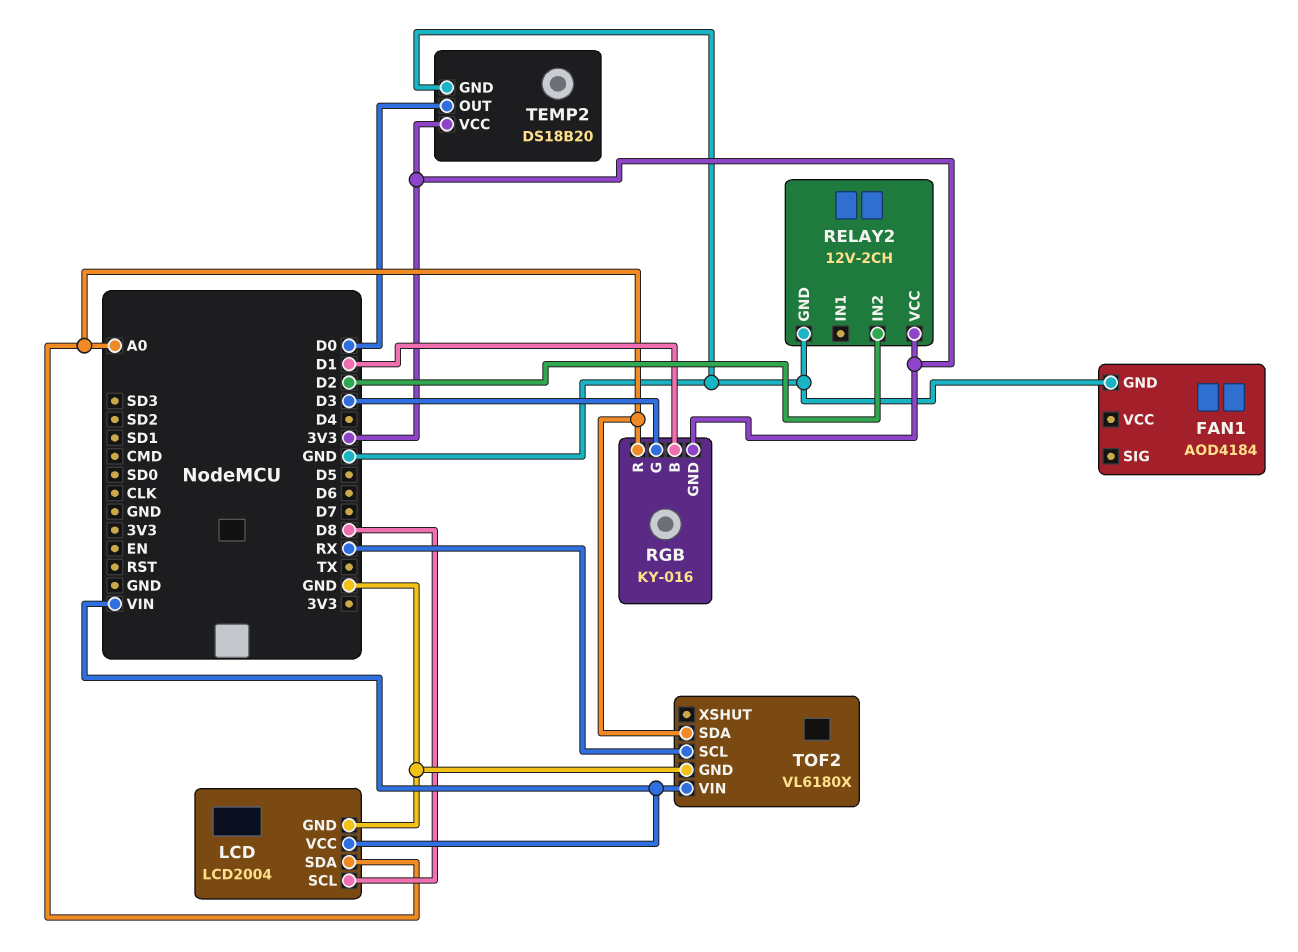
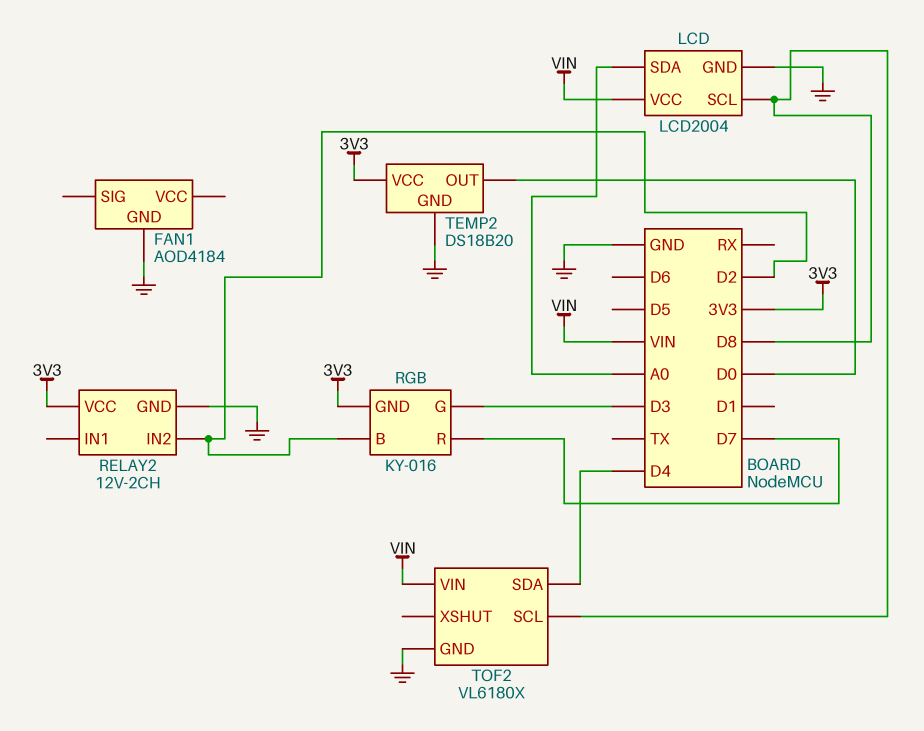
RGB pin B: D1 -> D2
RGB pin R: A0 -> D7
TOF2 pin SCL: RX -> D8
TOF2 pin SDA: A0 -> D4

